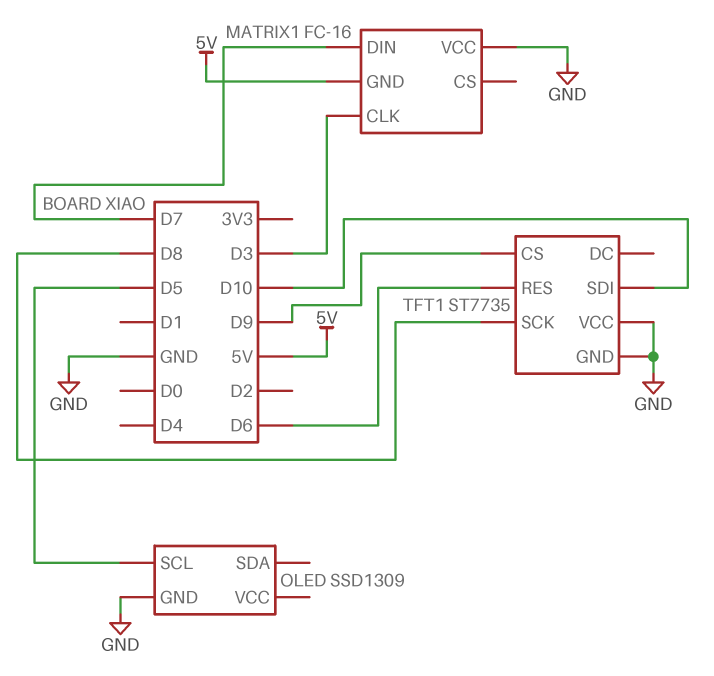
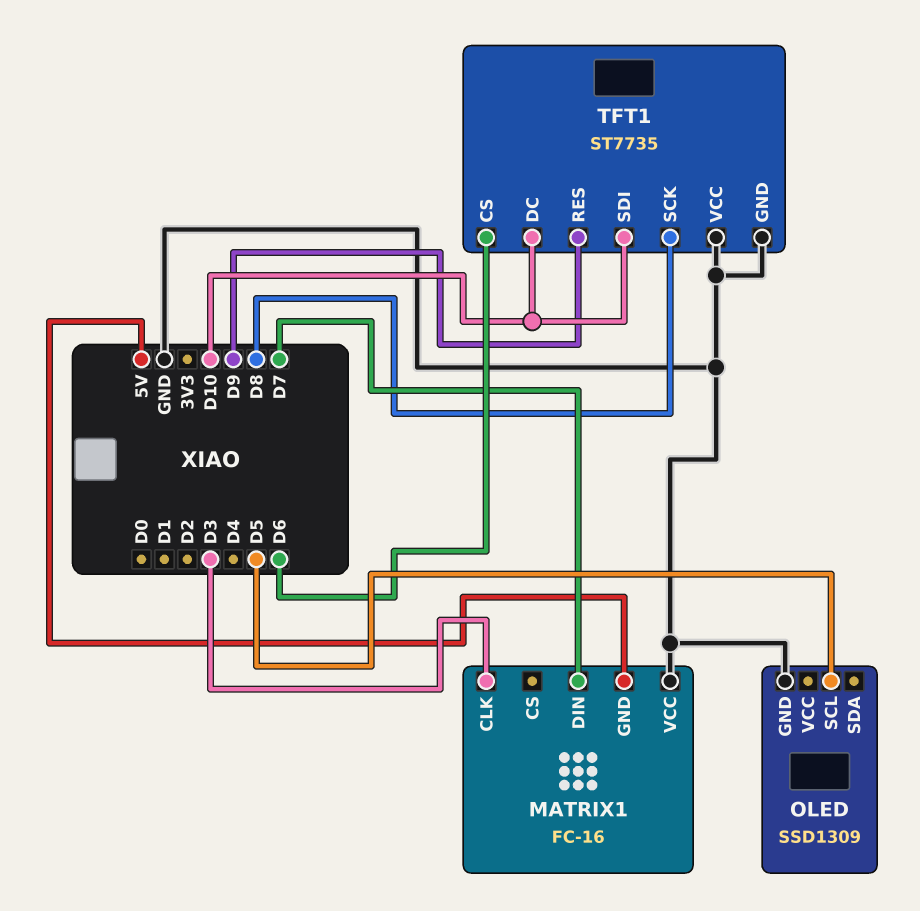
TFT1 pin CS: D9 -> D6
TFT1 pin DC: none -> D10
TFT1 pin RES: D6 -> D9

